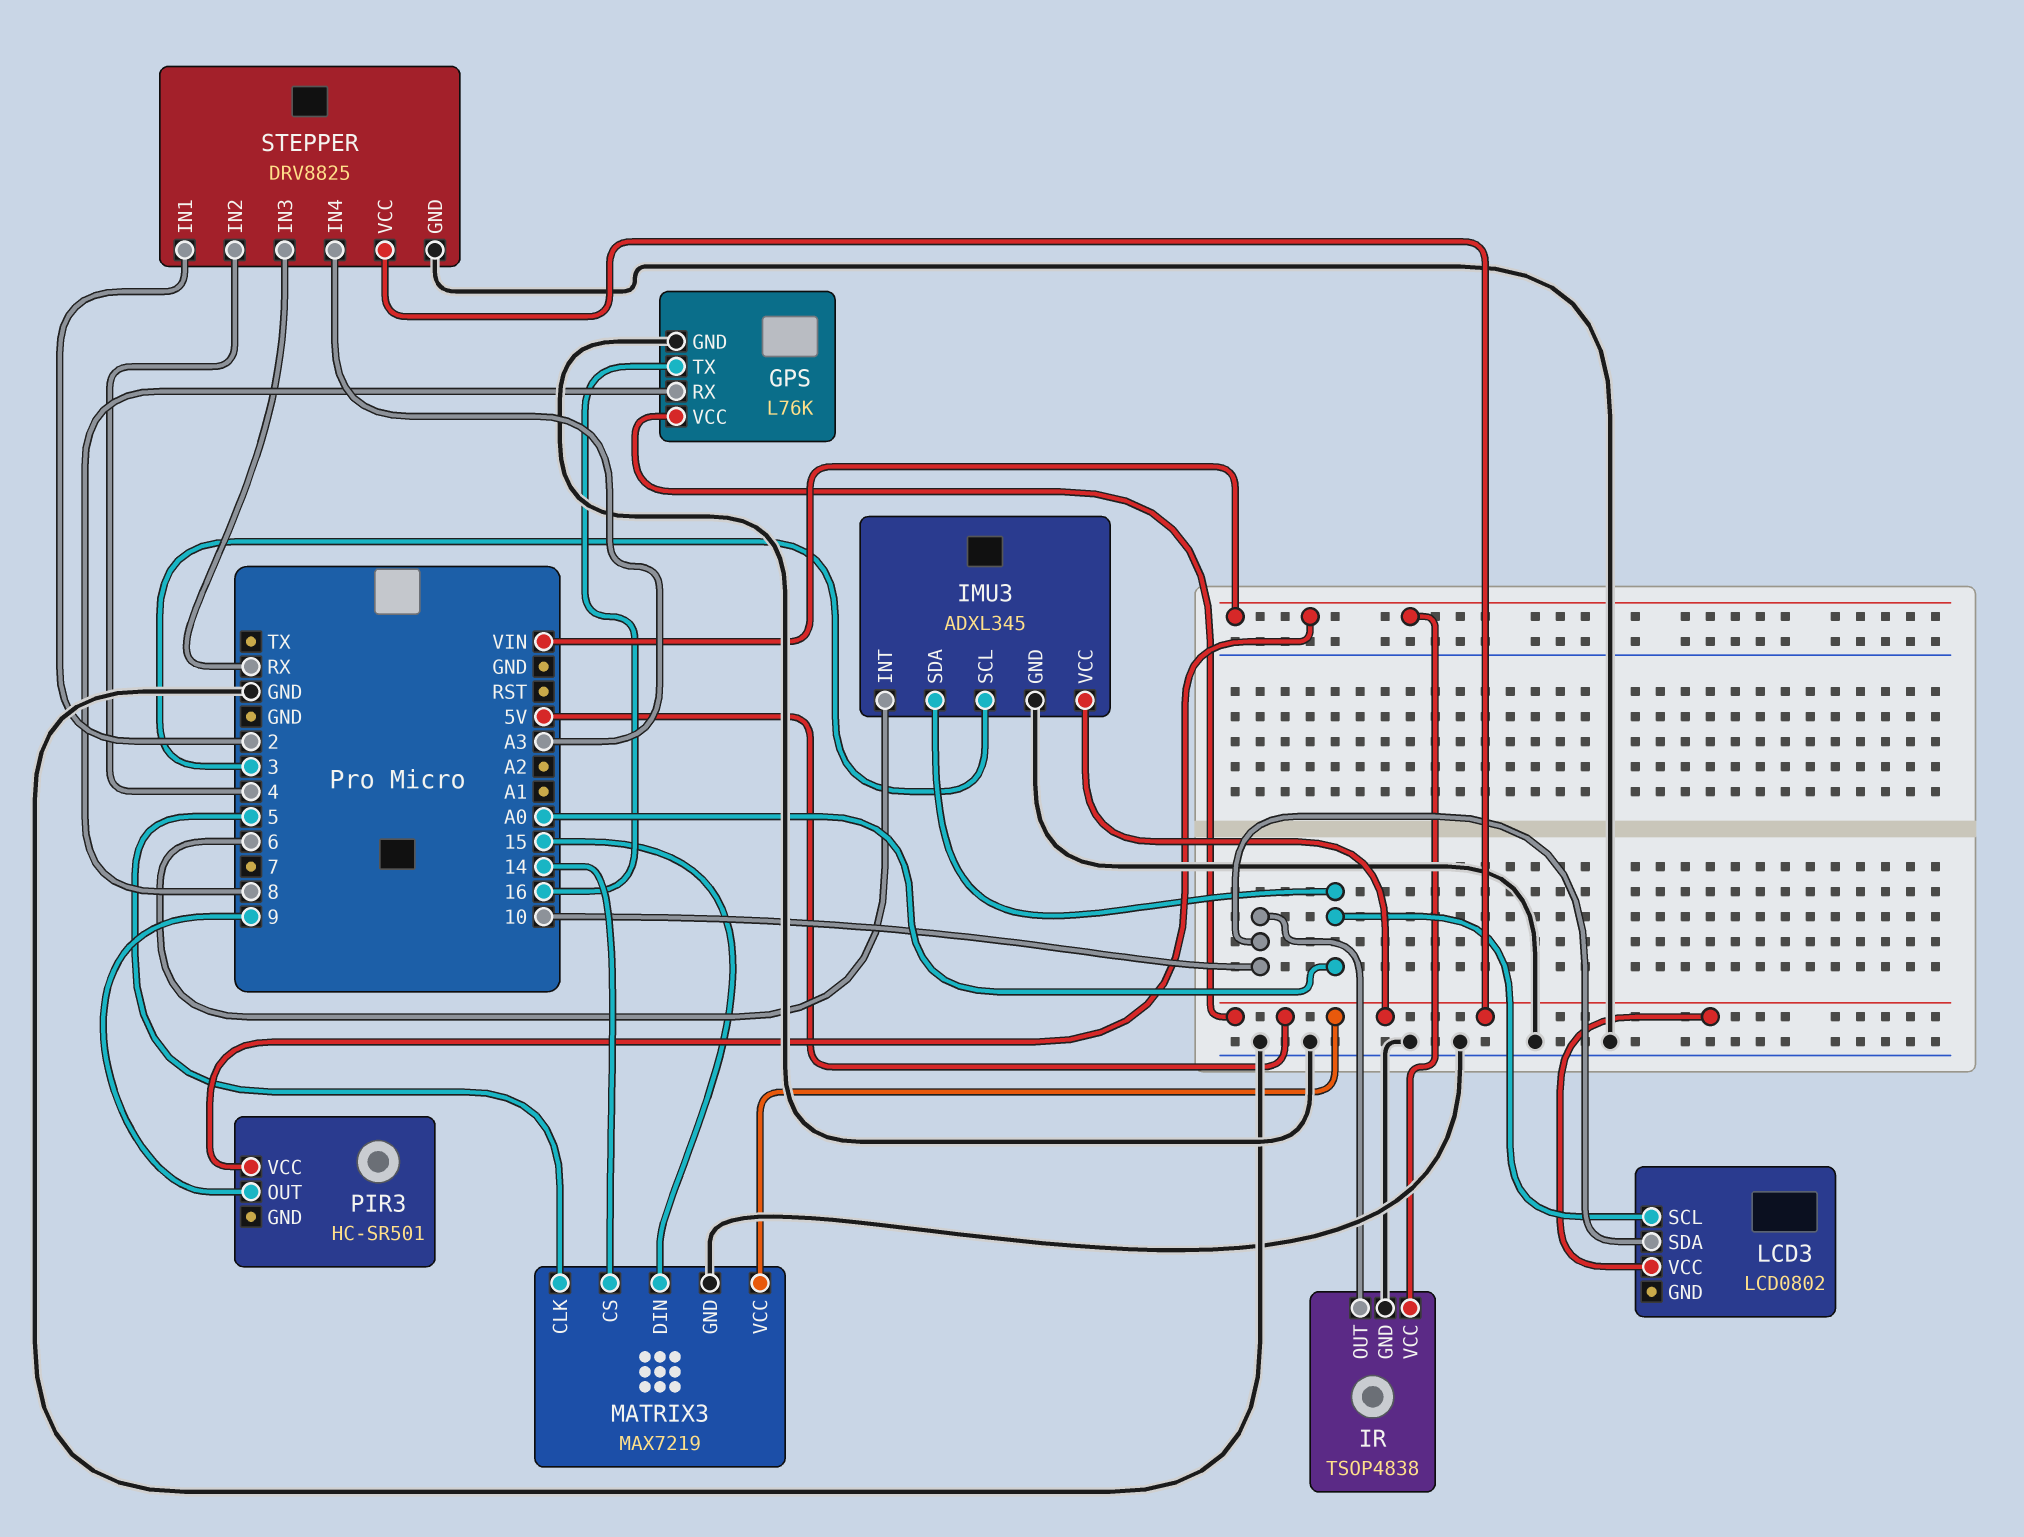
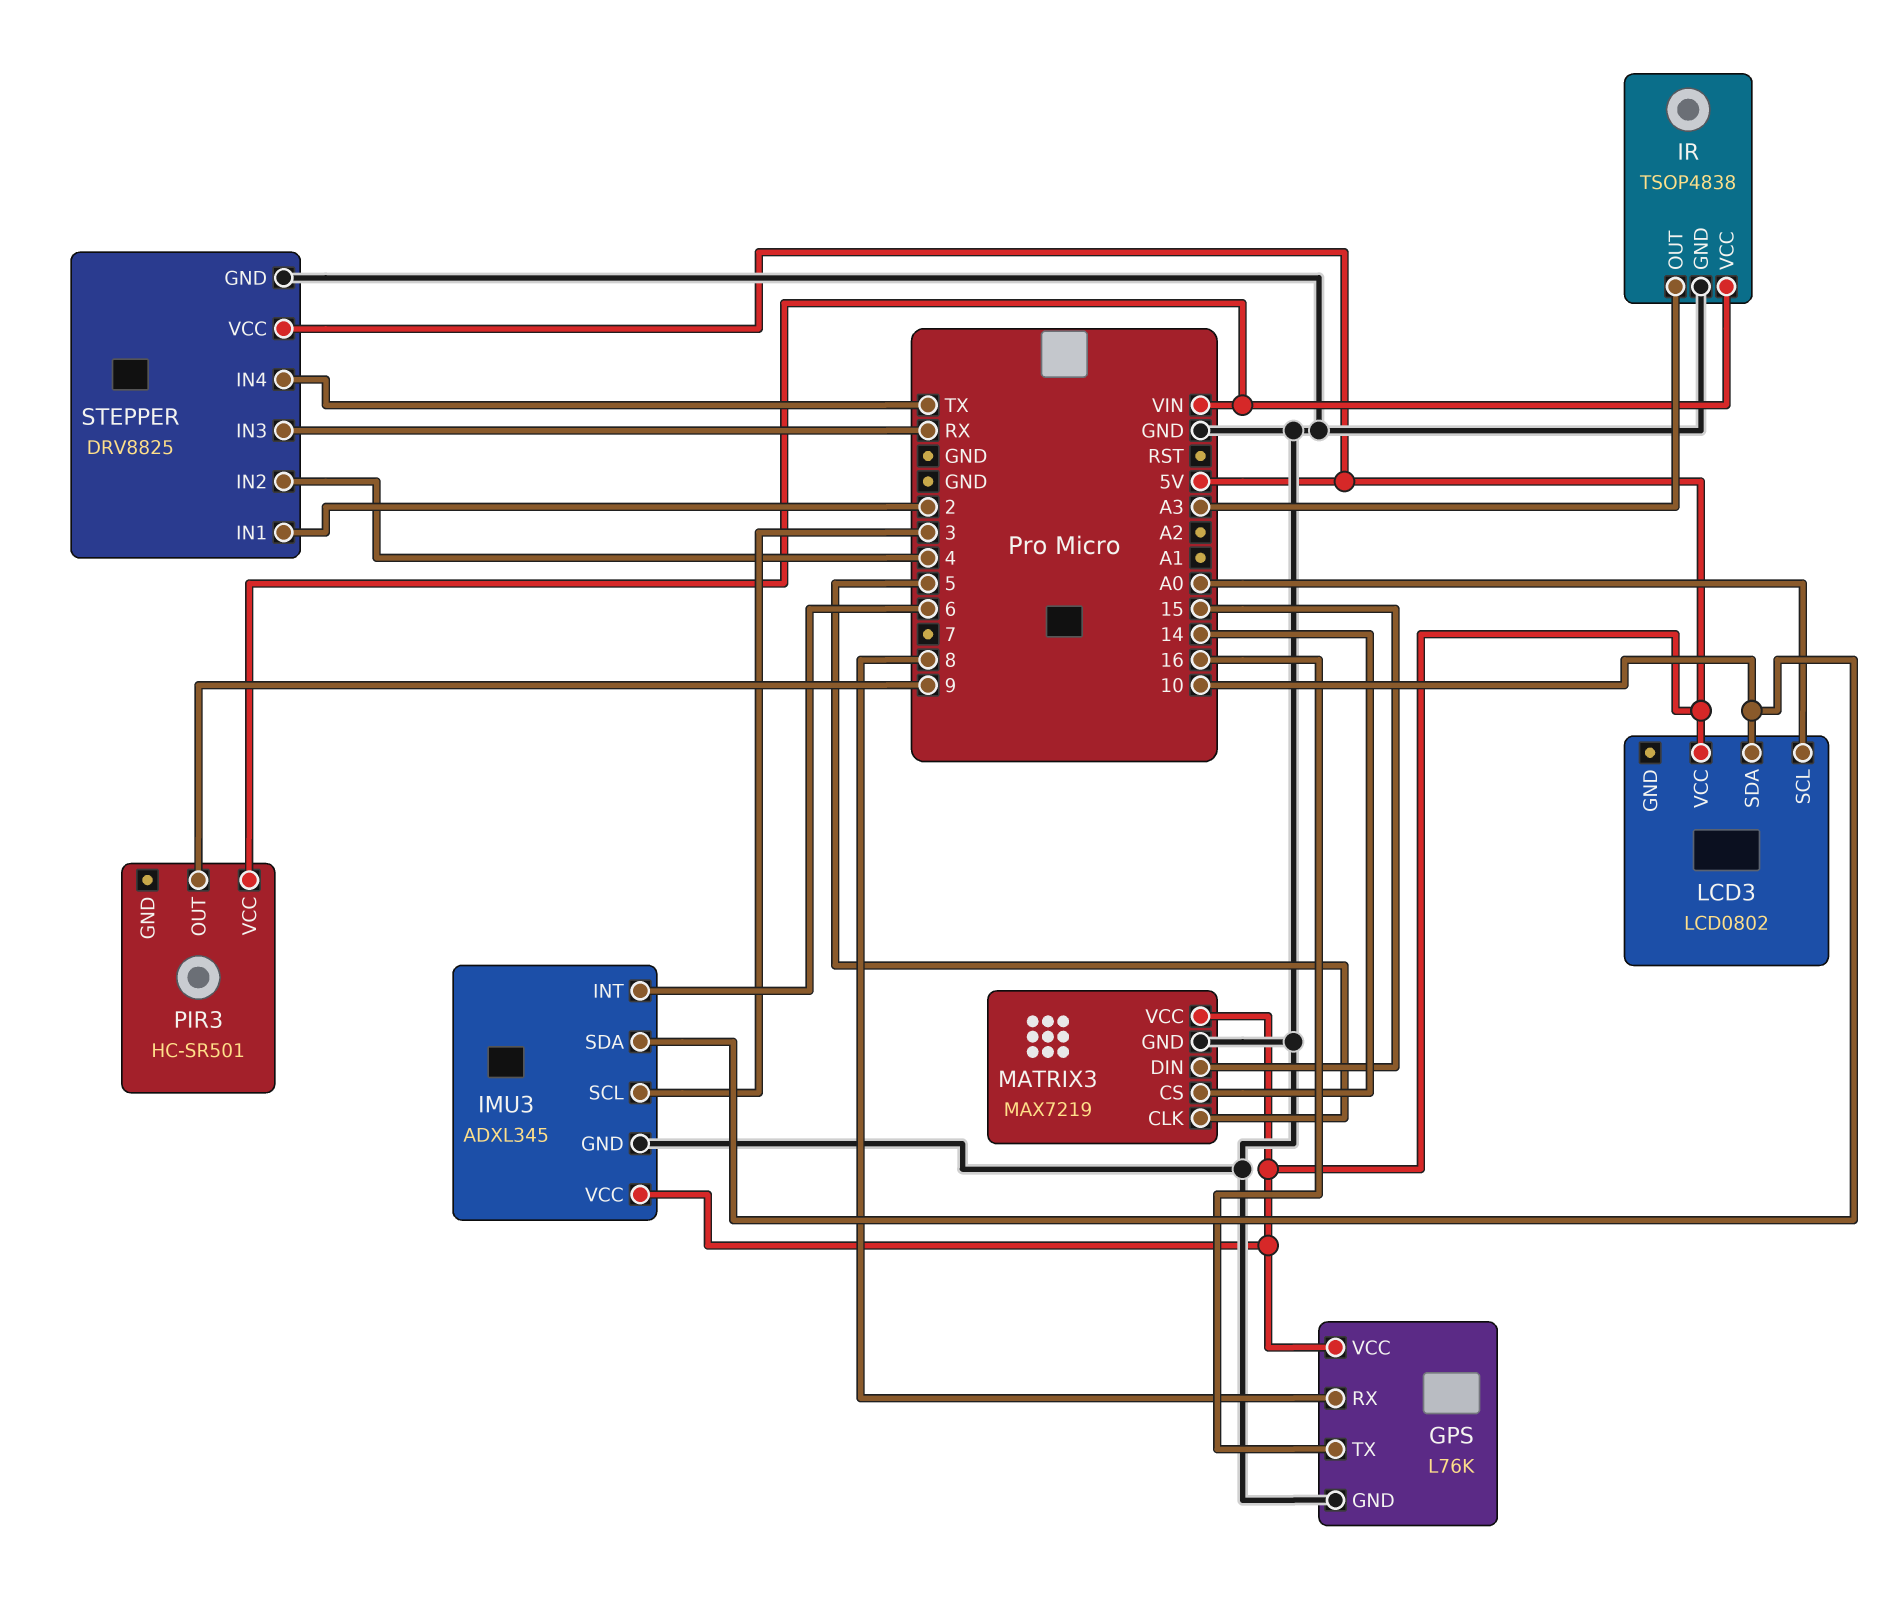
IMU3 pin SDA: A0 -> 10
IR pin OUT: 10 -> A3
STEPPER pin IN4: A3 -> TX

